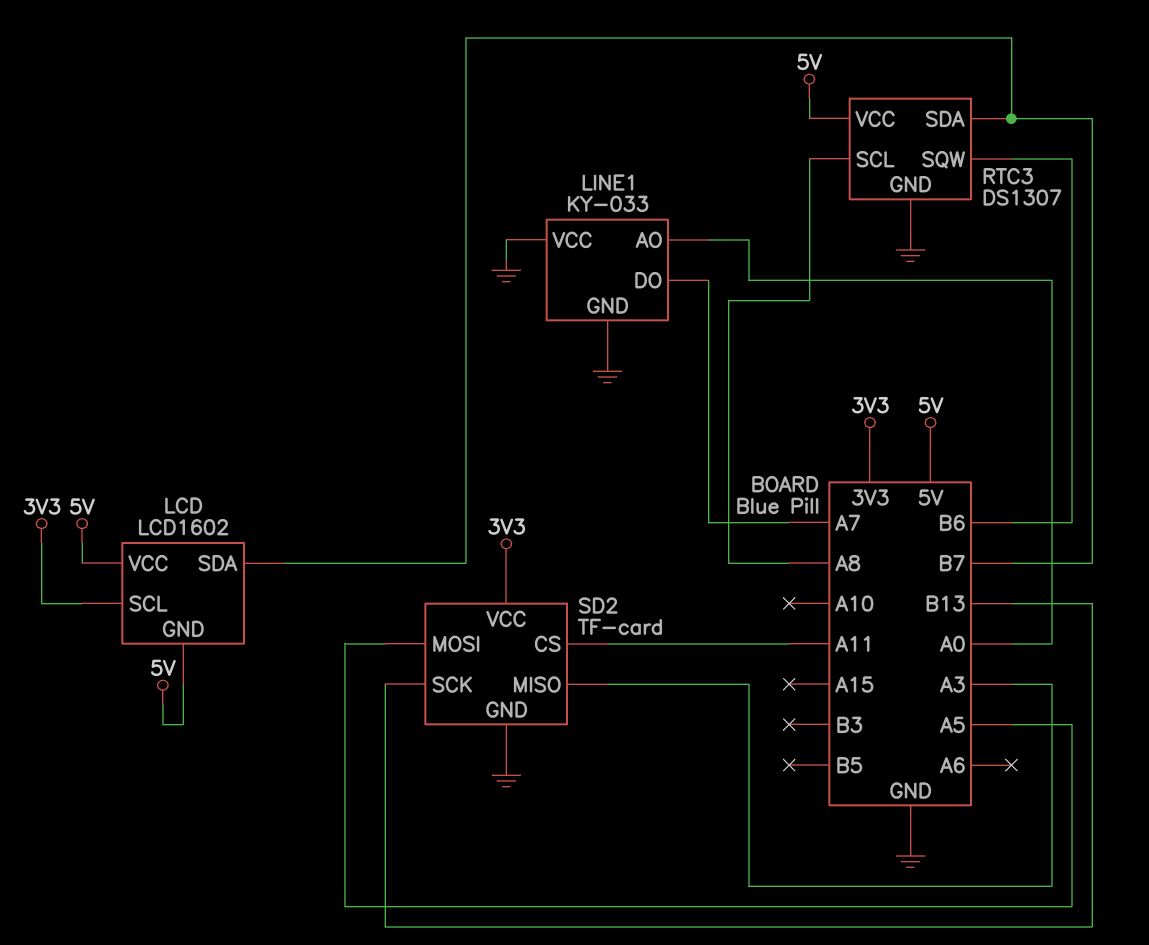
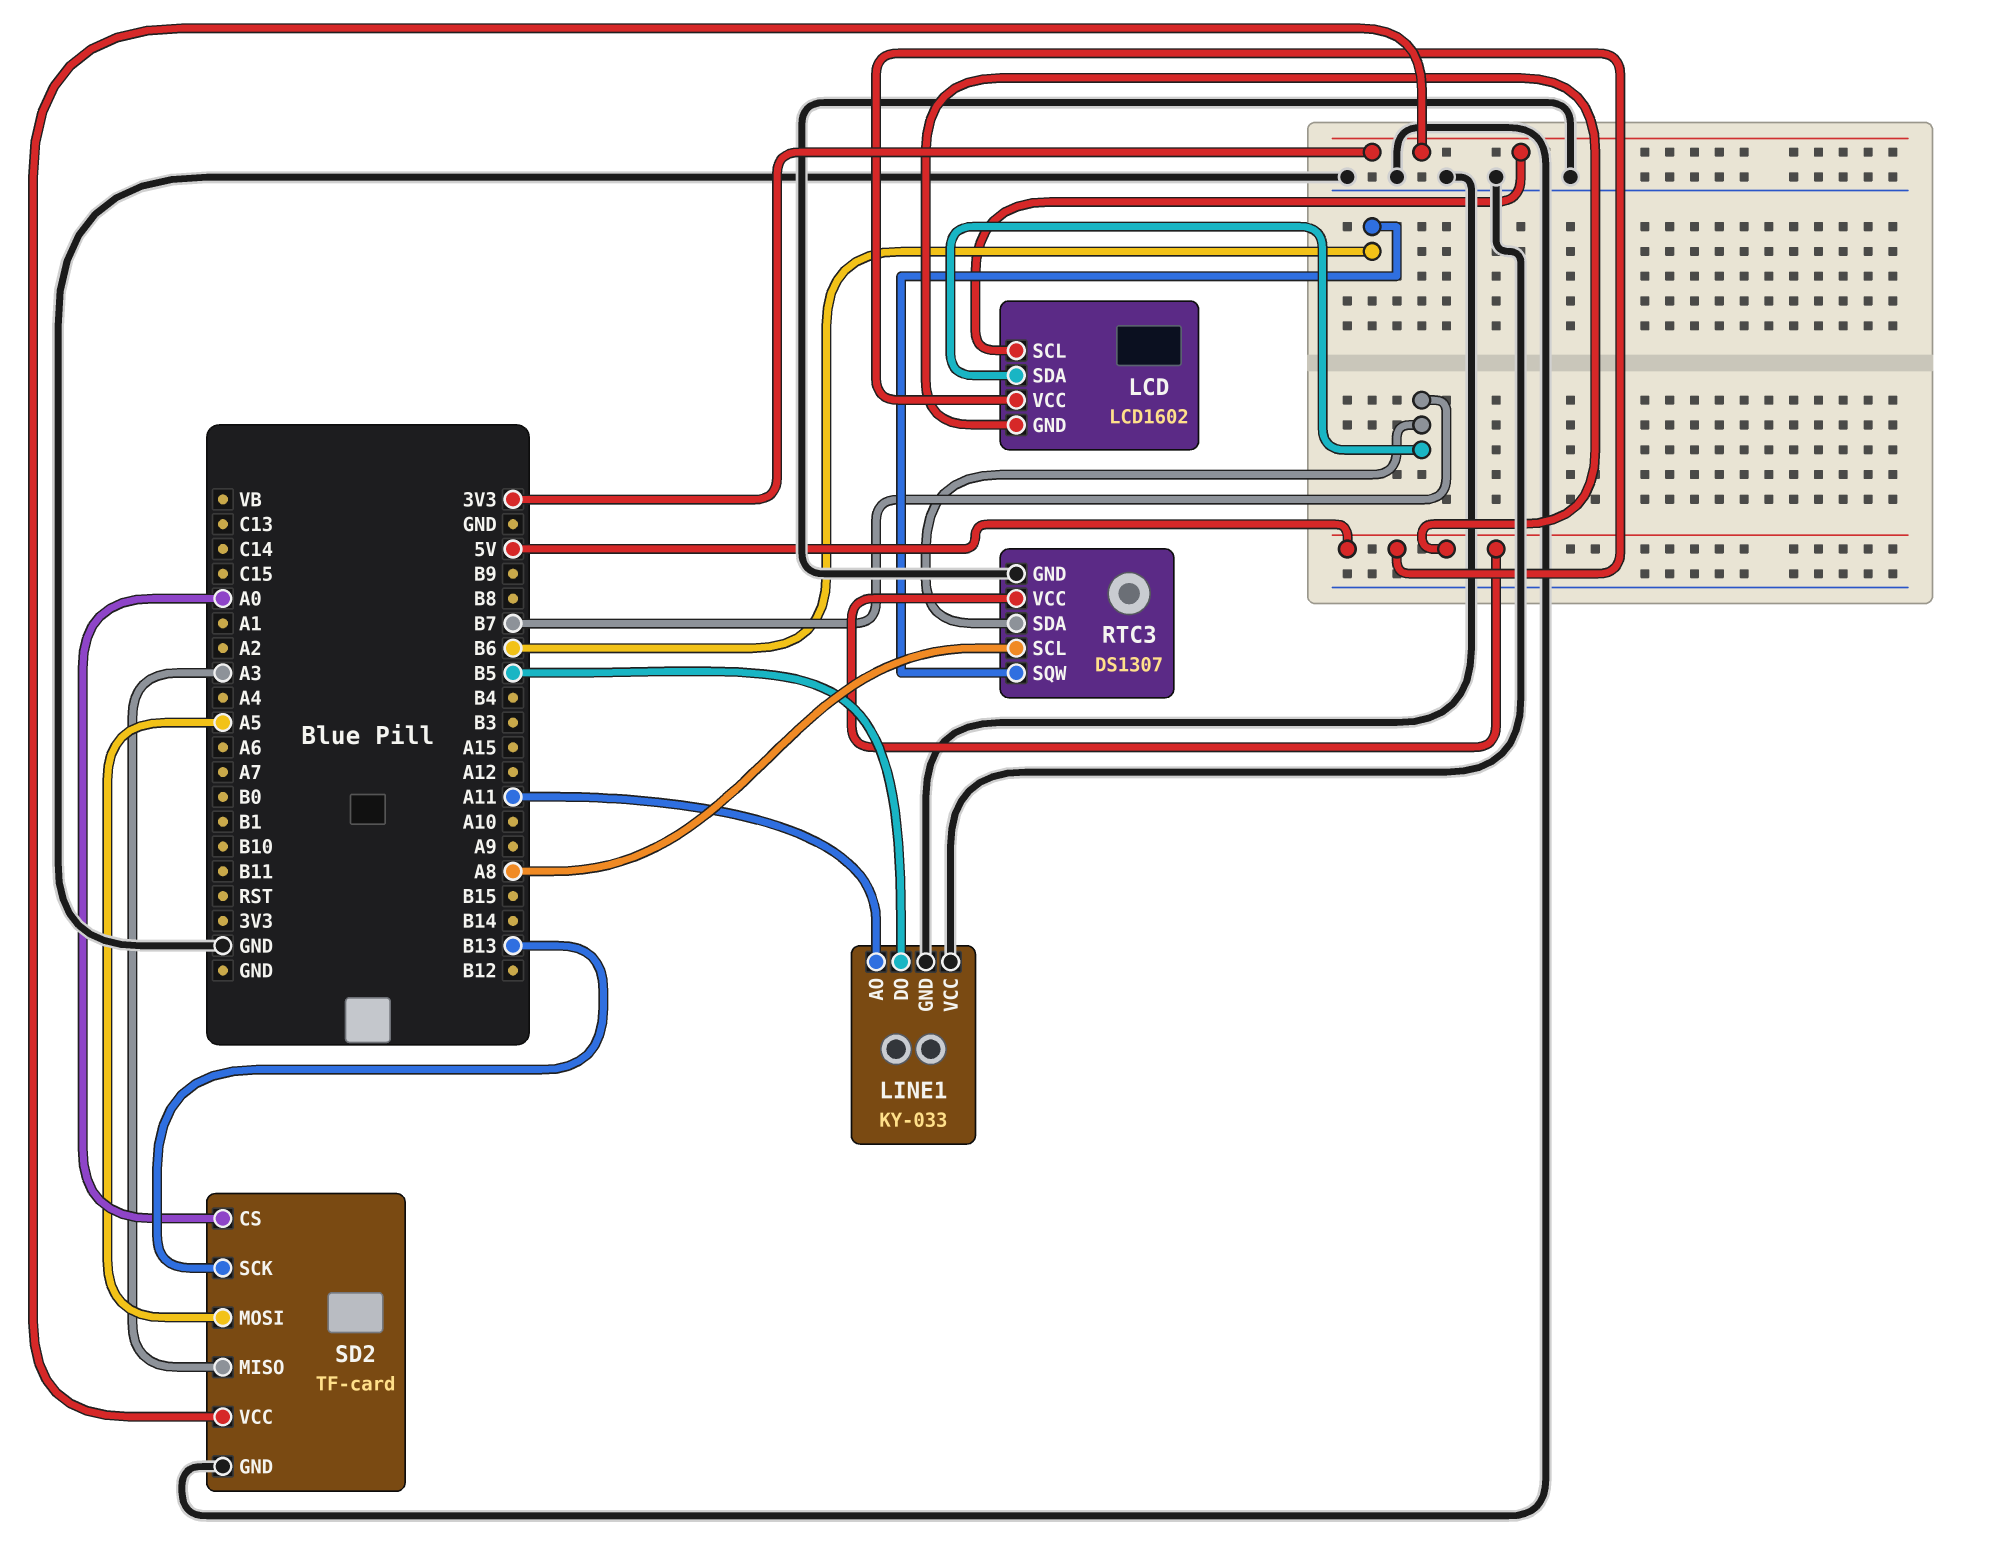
LINE1 pin AO: A0 -> A11
LINE1 pin DO: A7 -> B5
SD2 pin CS: A11 -> A0

